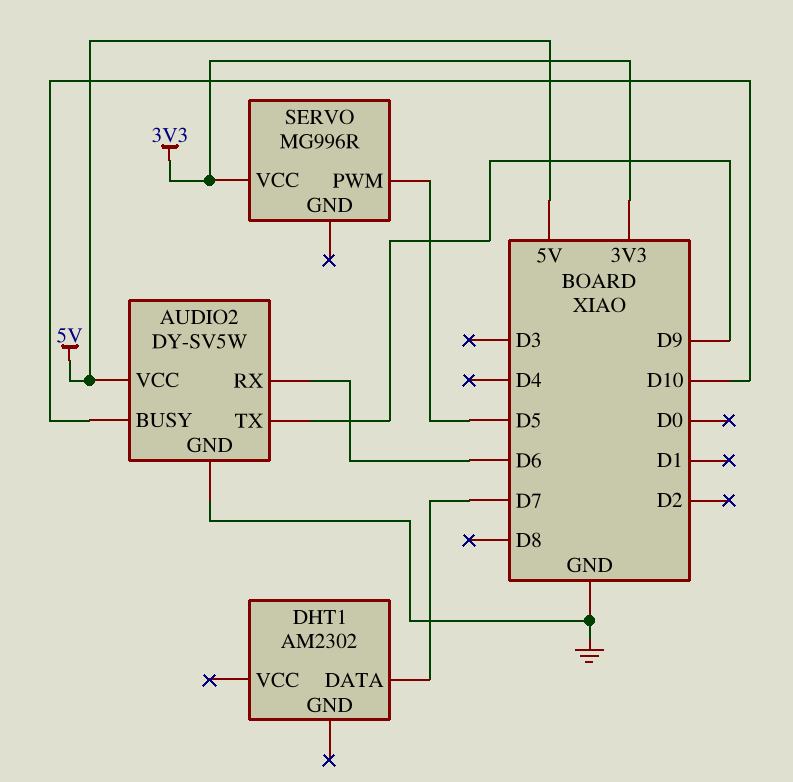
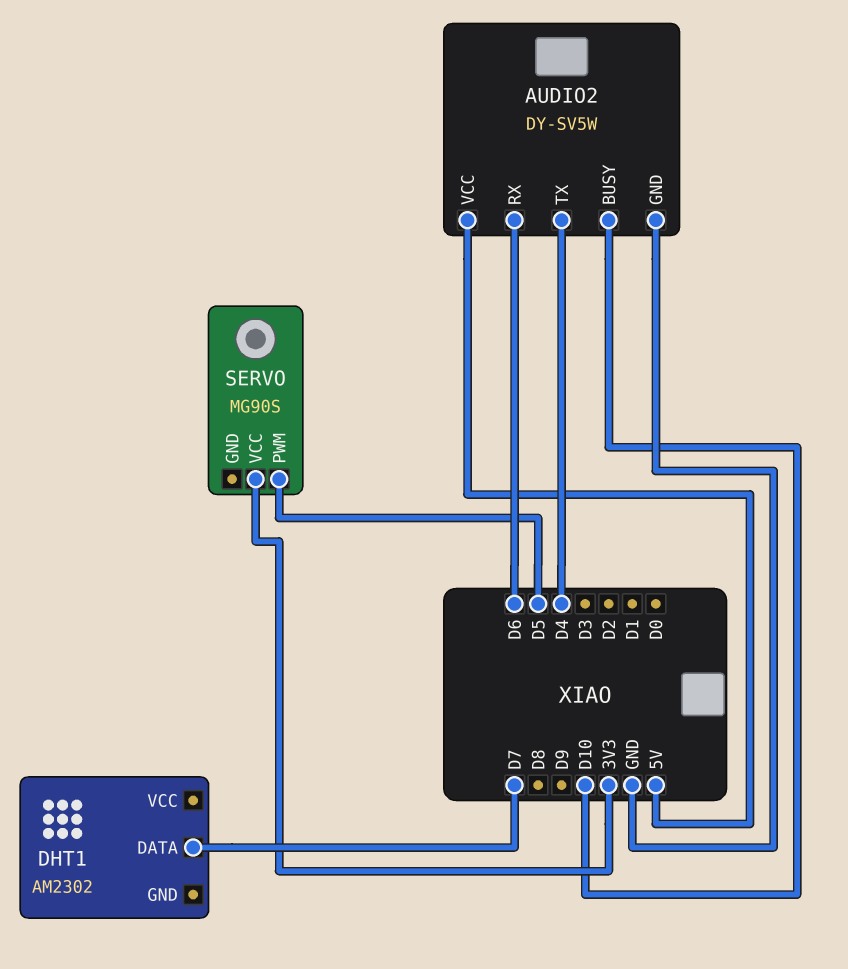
AUDIO2 pin TX: D9 -> D4
SERVO: MG996R -> MG90S

